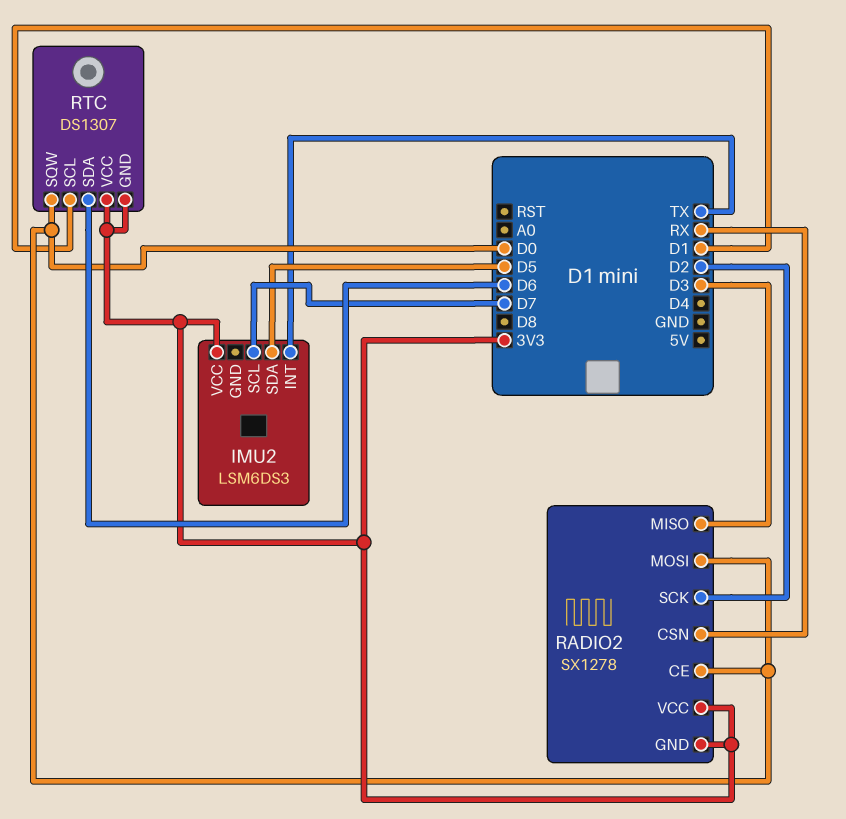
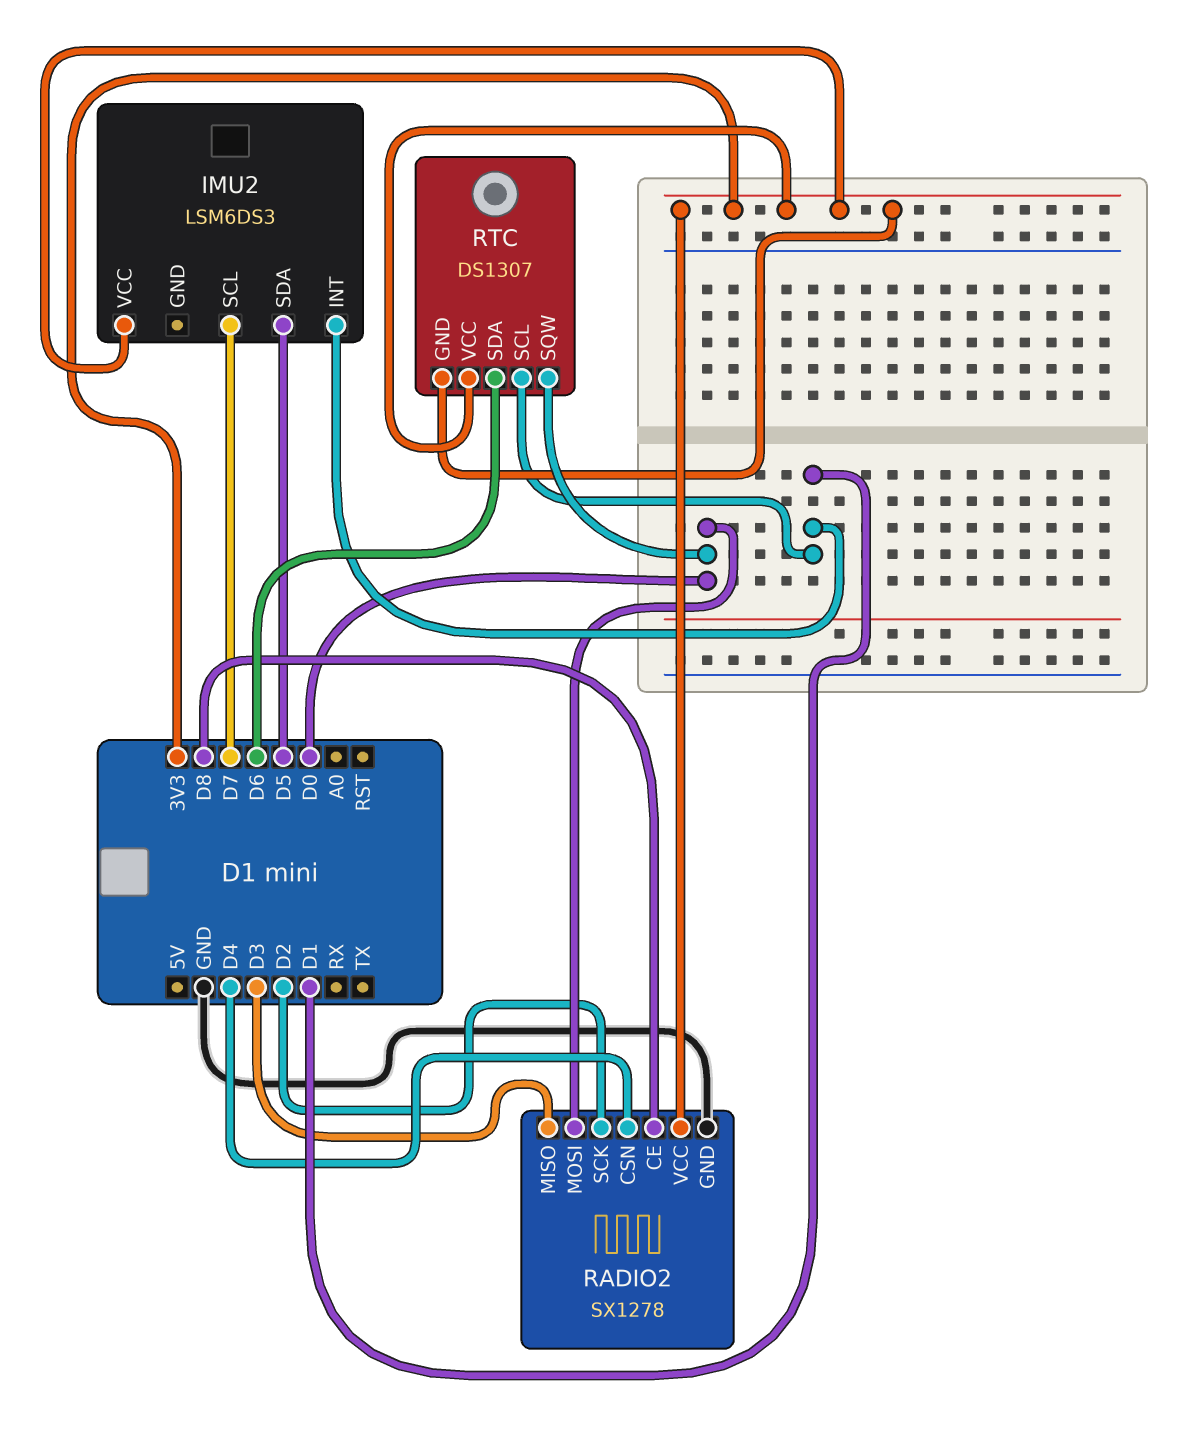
IMU2 pin INT: TX -> D1
RADIO2 pin CE: D0 -> D8
RADIO2 pin CSN: RX -> D4
RADIO2 pin GND: 3V3 -> GND

